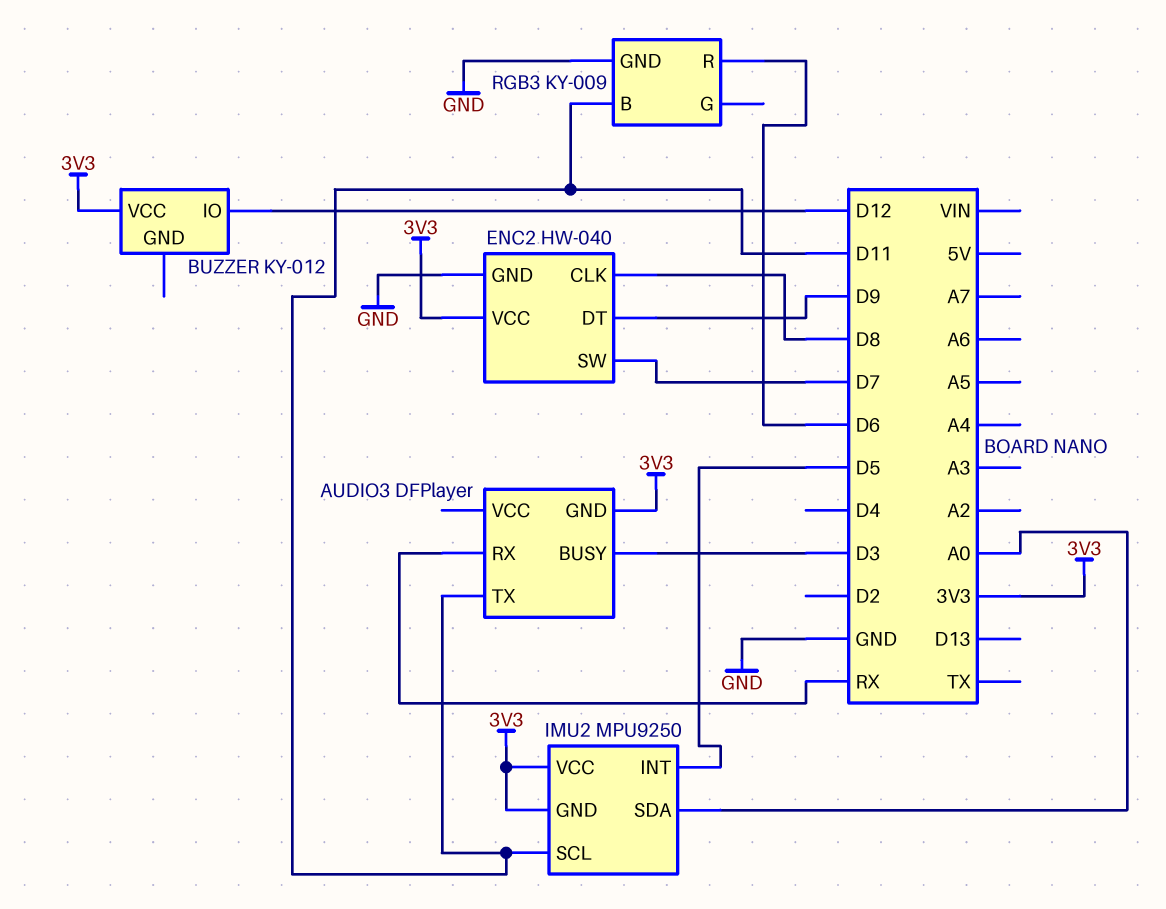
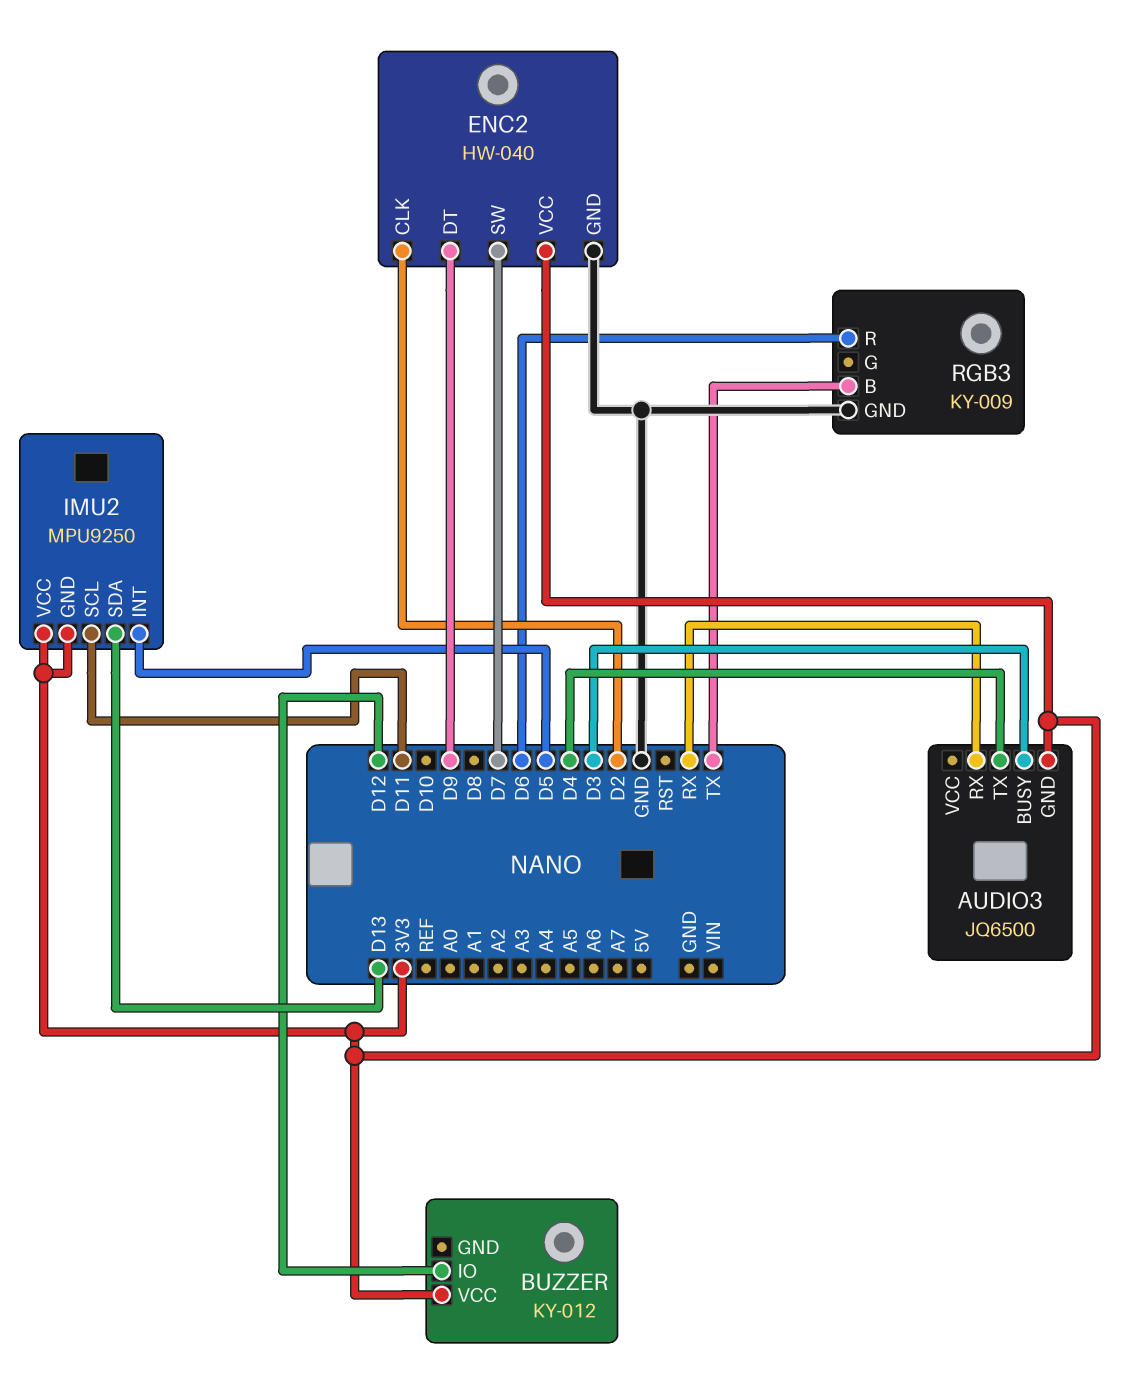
AUDIO3: DFPlayer -> JQ6500
AUDIO3 pin TX: D11 -> D4
ENC2 pin CLK: D8 -> D2
IMU2 pin SDA: A0 -> D13
RGB3 pin B: D11 -> TX

